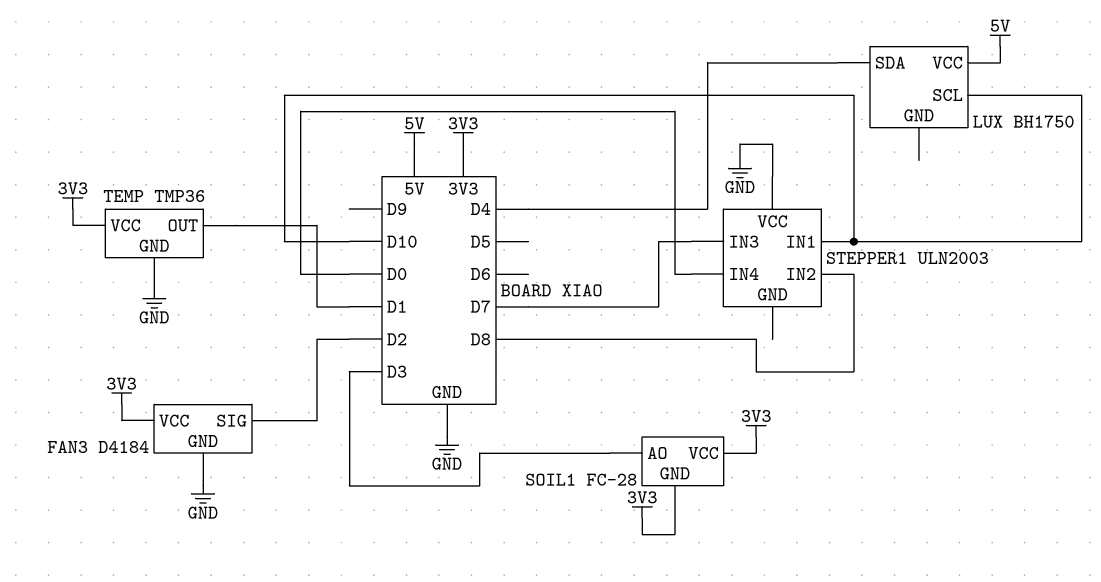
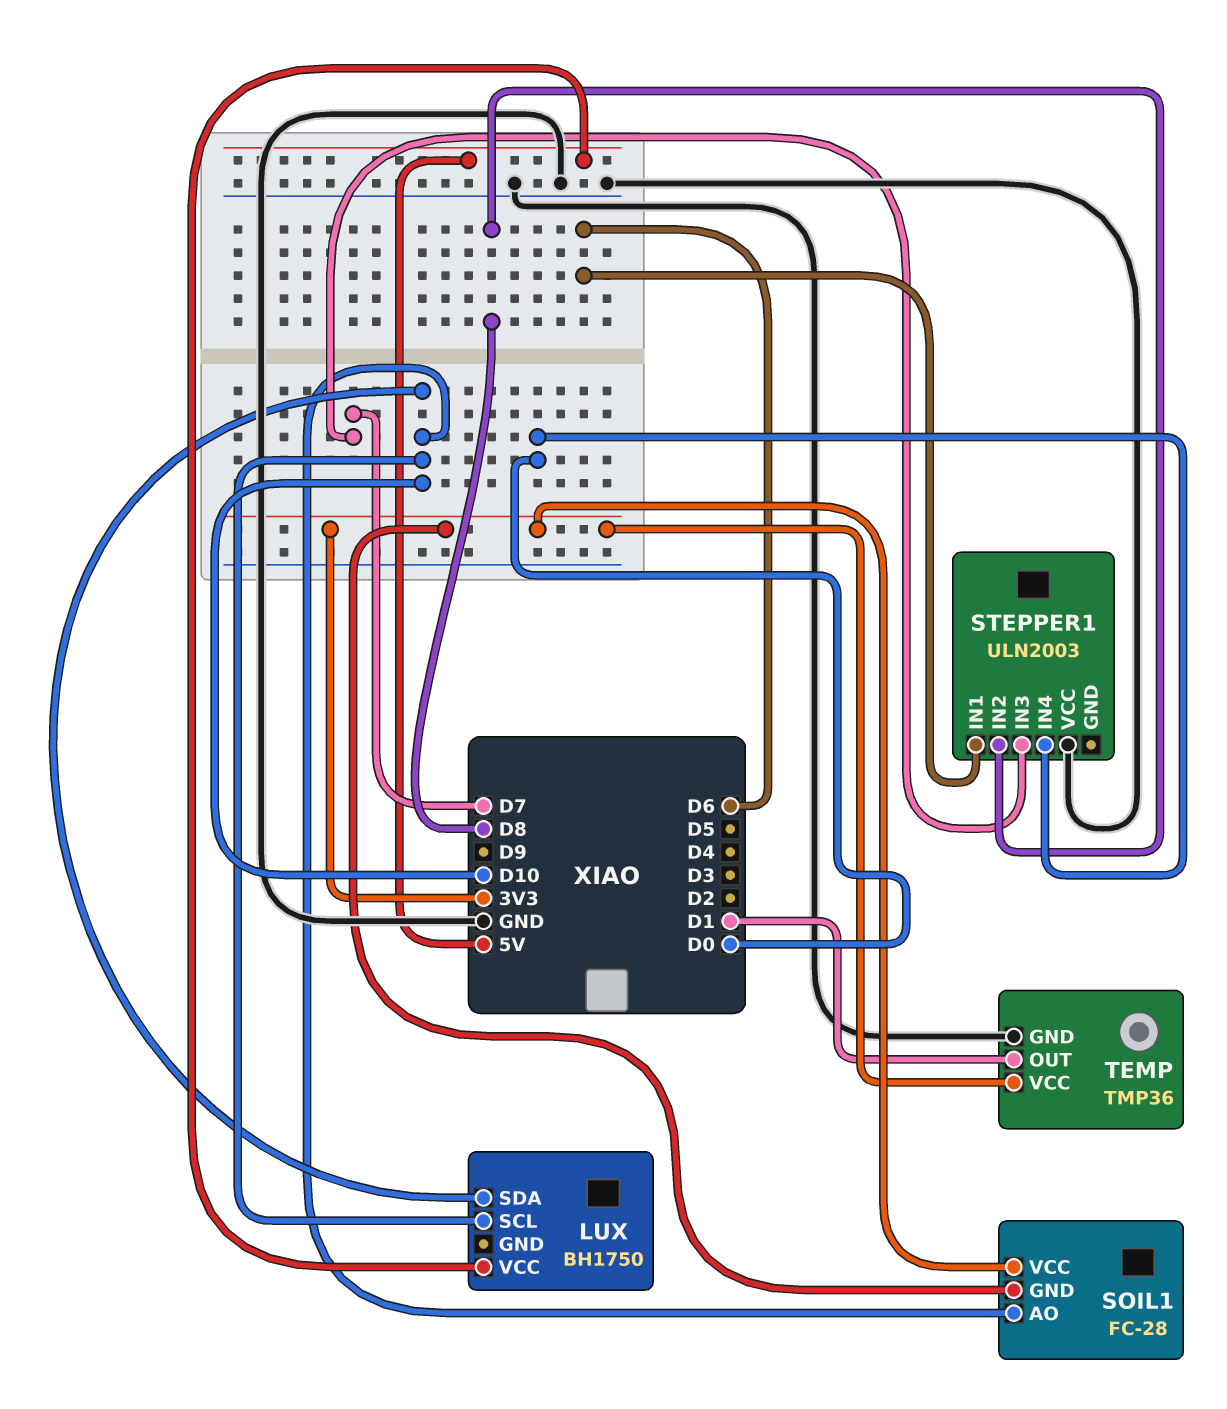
FAN3: D4184 -> none
FAN3 pin GND: GND -> none
FAN3 pin SIG: D2 -> none
FAN3 pin VCC: 3V3 -> none
LUX pin SDA: D4 -> D10
SOIL1 pin AO: D3 -> D10
STEPPER1 pin IN1: D10 -> D6

